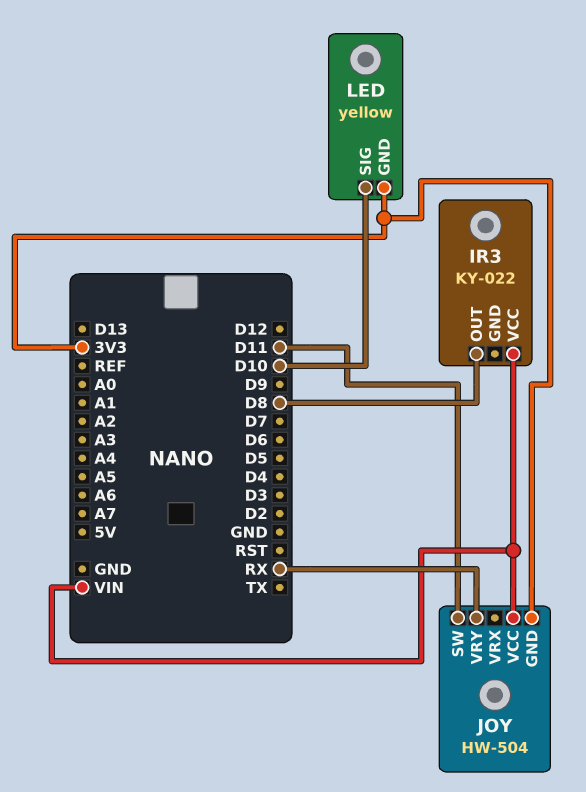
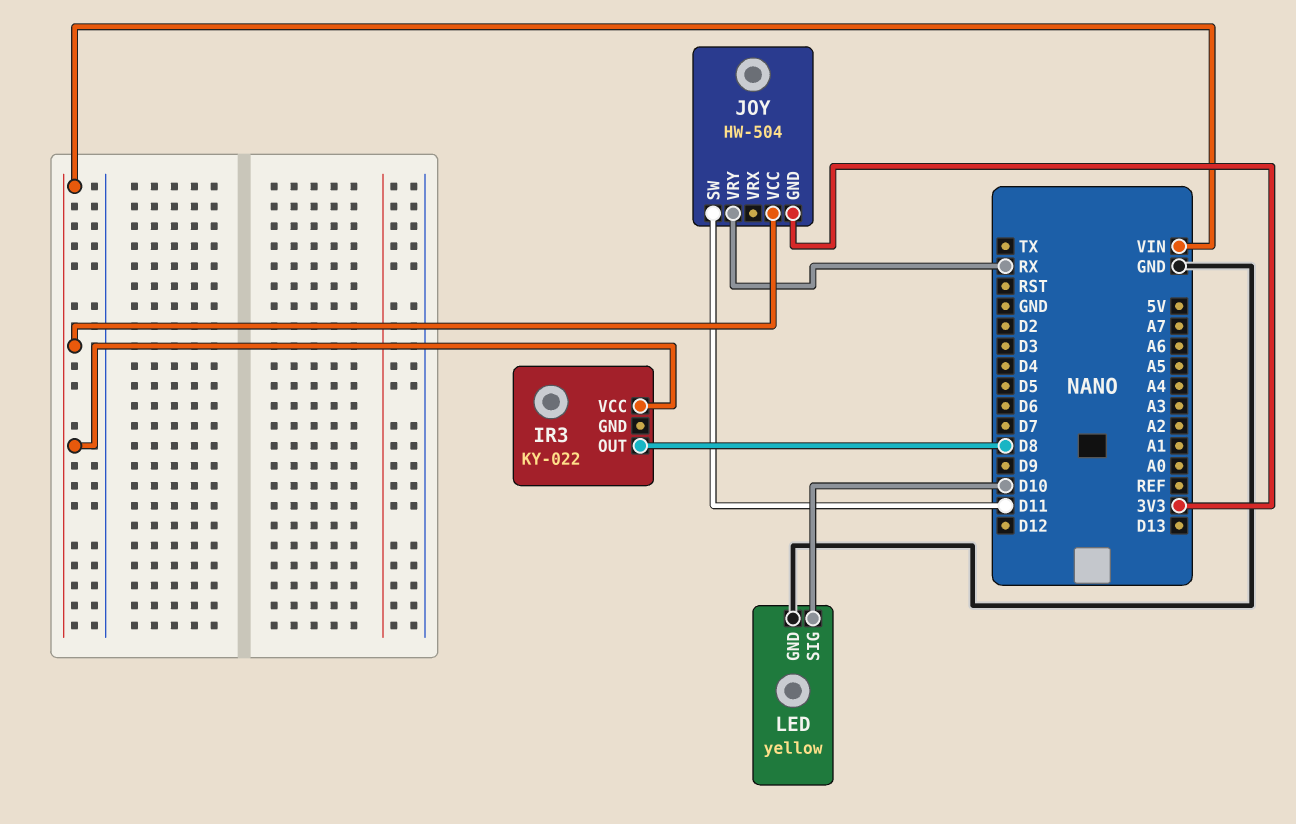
LED pin GND: 3V3 -> GND

